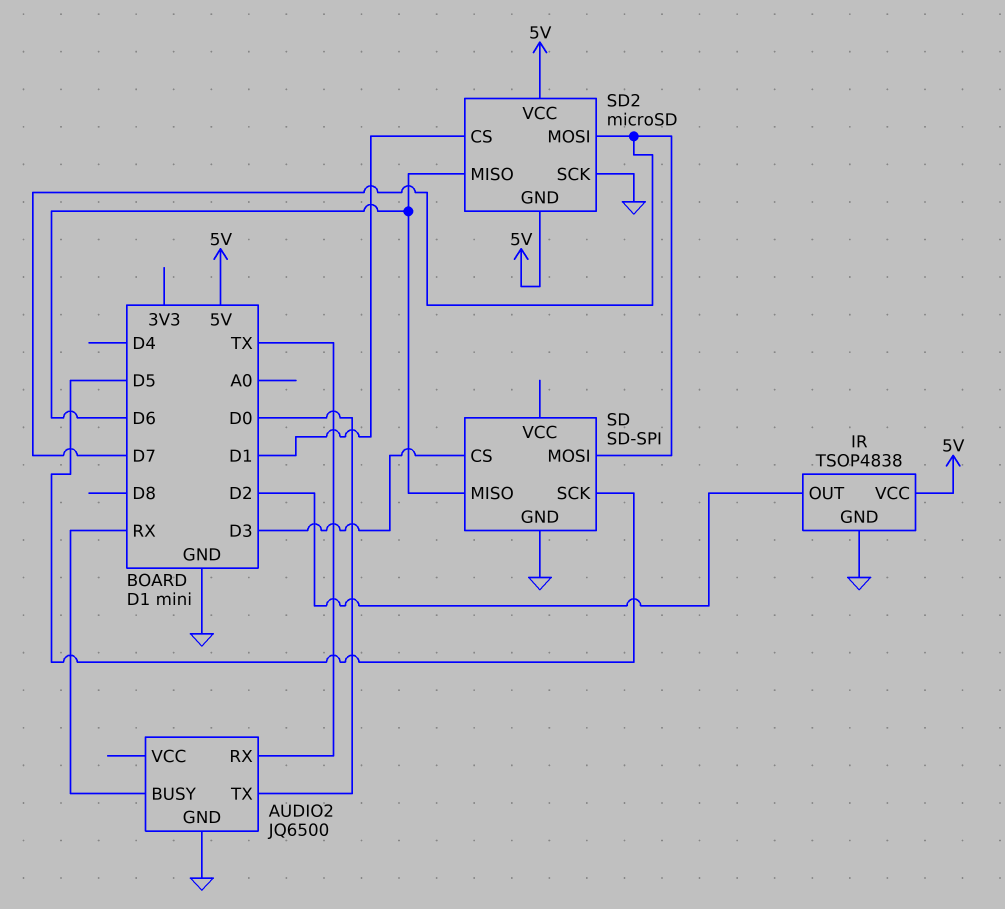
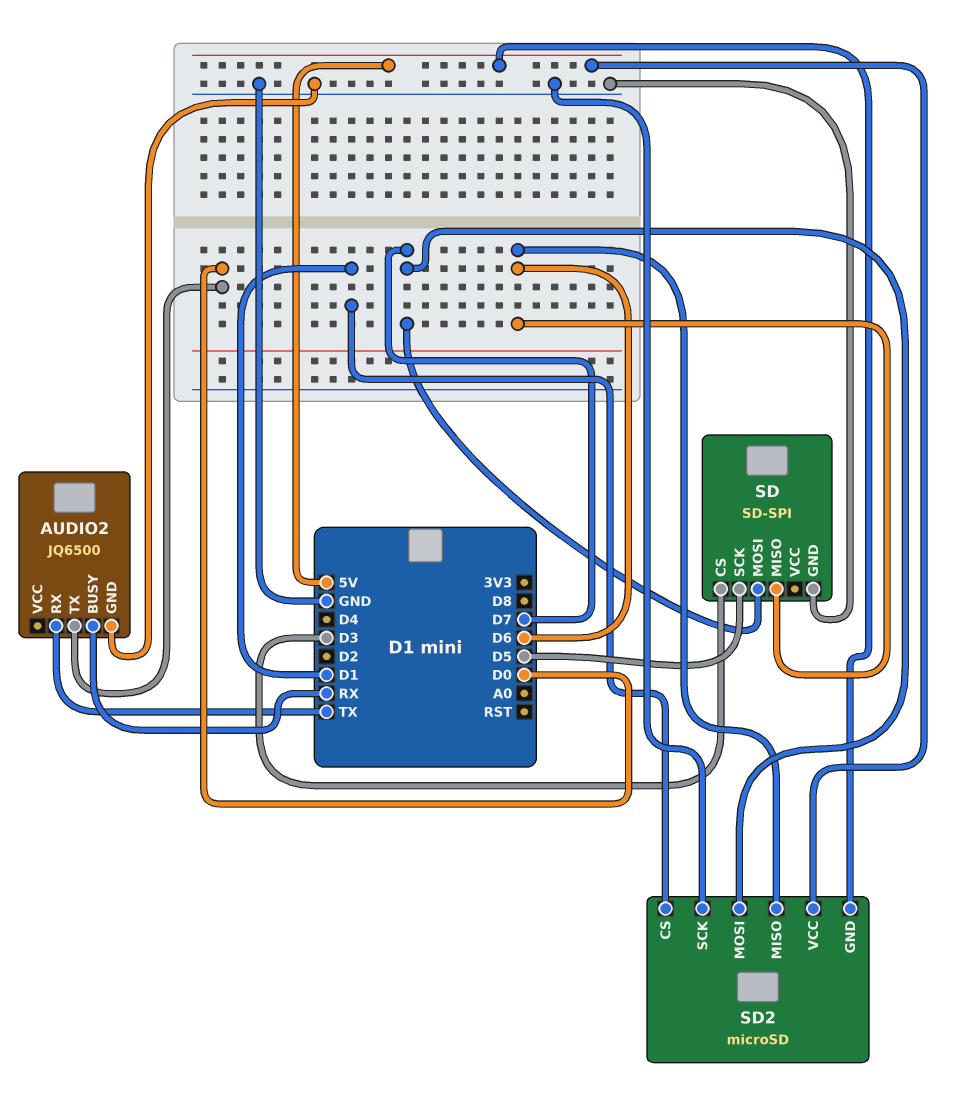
IR: TSOP4838 -> none
IR pin GND: GND -> none
IR pin OUT: D2 -> none
IR pin VCC: 5V -> none

